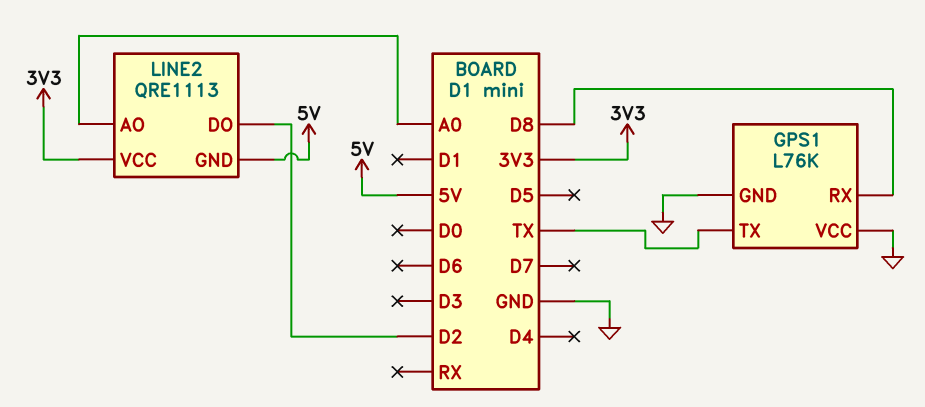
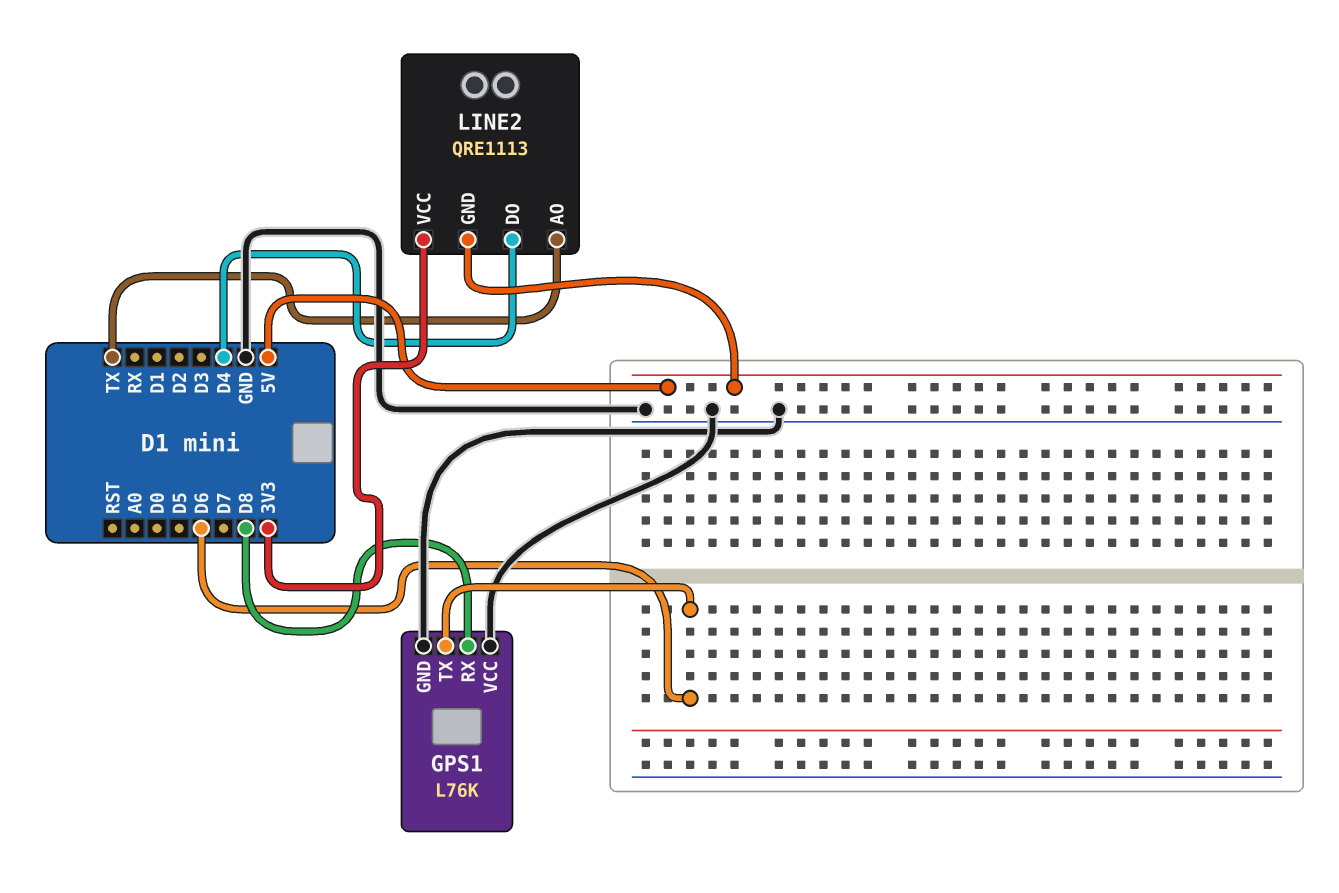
GPS1 pin TX: TX -> D6
LINE2 pin AO: A0 -> TX
LINE2 pin DO: D2 -> D4

